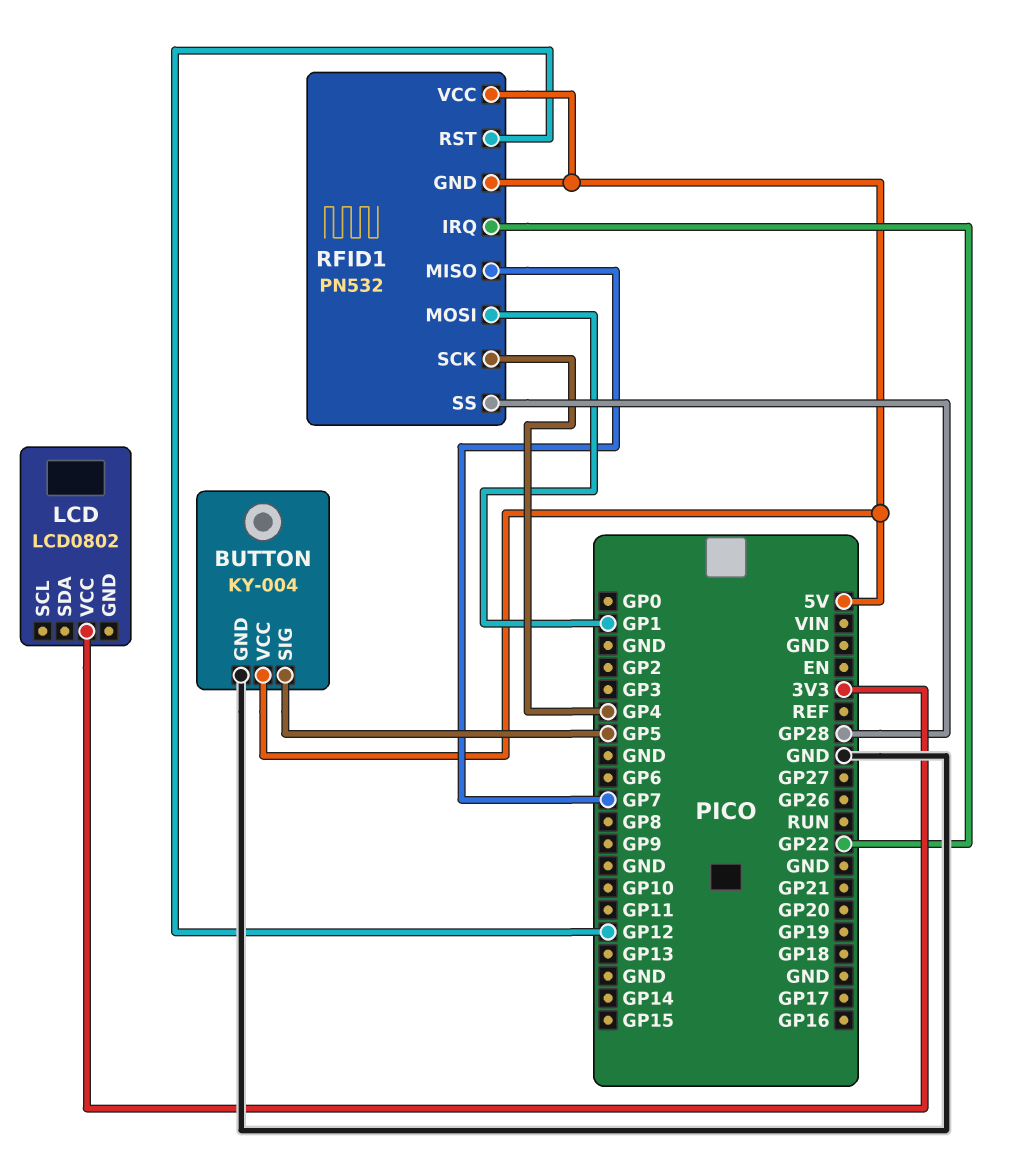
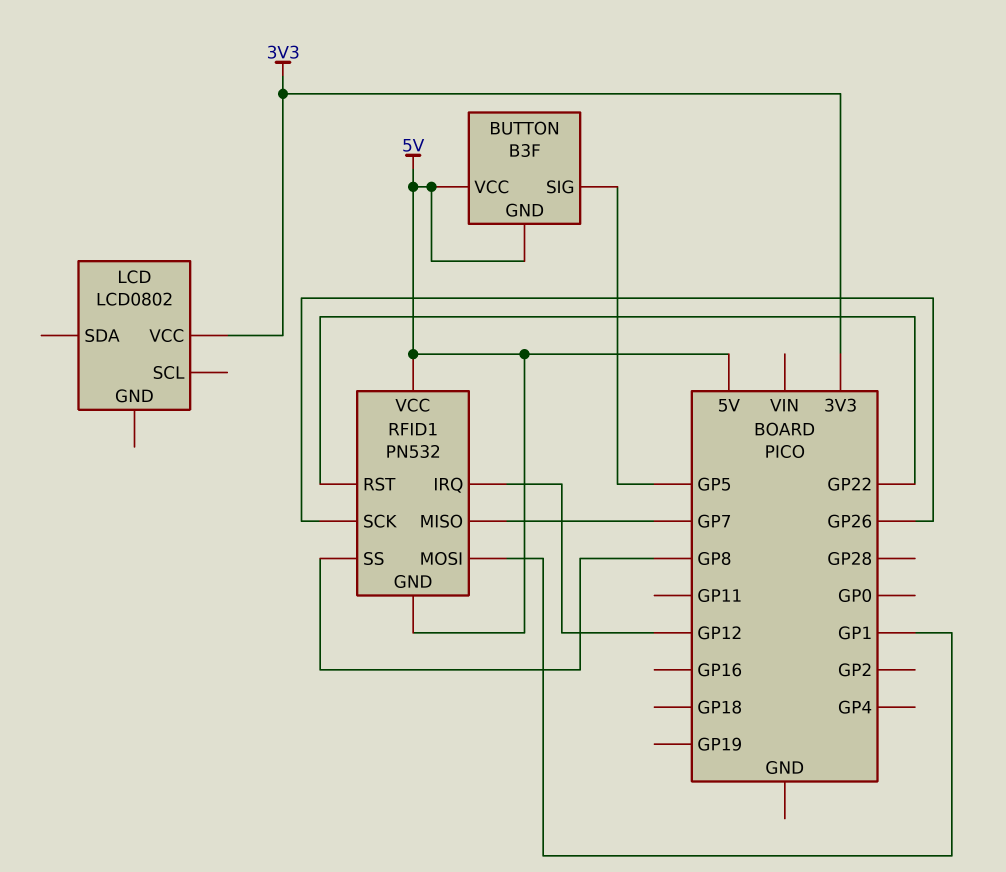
BUTTON: KY-004 -> B3F
BUTTON pin GND: GND -> 5V
RFID1 pin IRQ: GP22 -> GP12
RFID1 pin RST: GP12 -> GP22
RFID1 pin SCK: GP4 -> GP26
RFID1 pin SS: GP28 -> GP8

